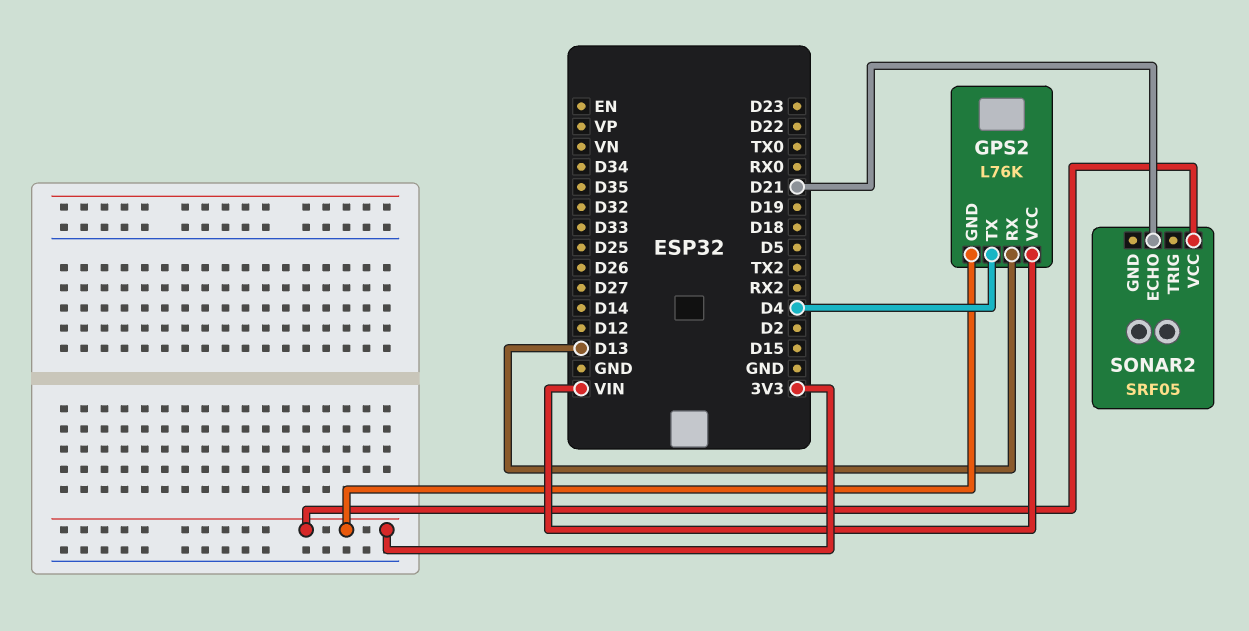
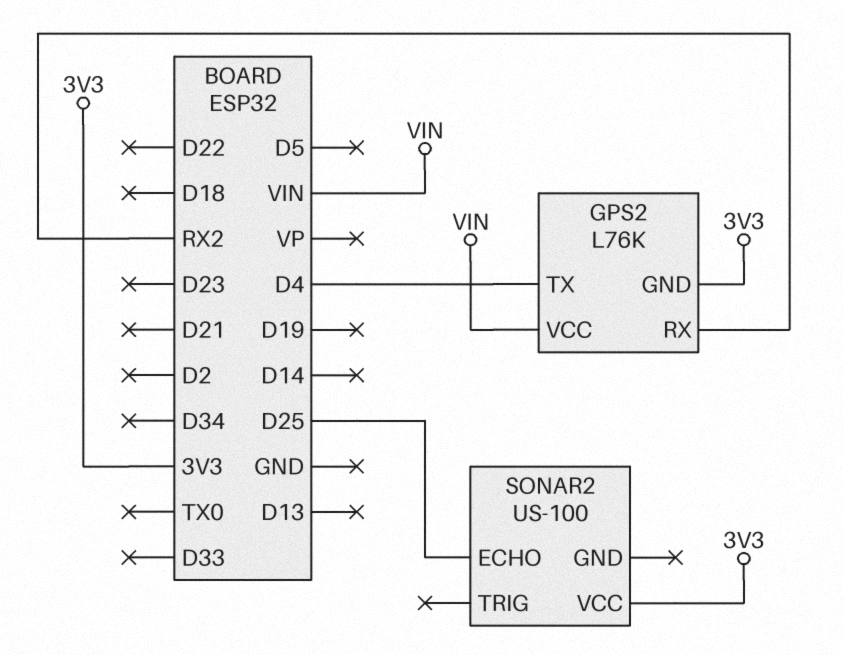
GPS2 pin RX: D13 -> RX2
SONAR2: SRF05 -> US-100
SONAR2 pin ECHO: D21 -> D25

